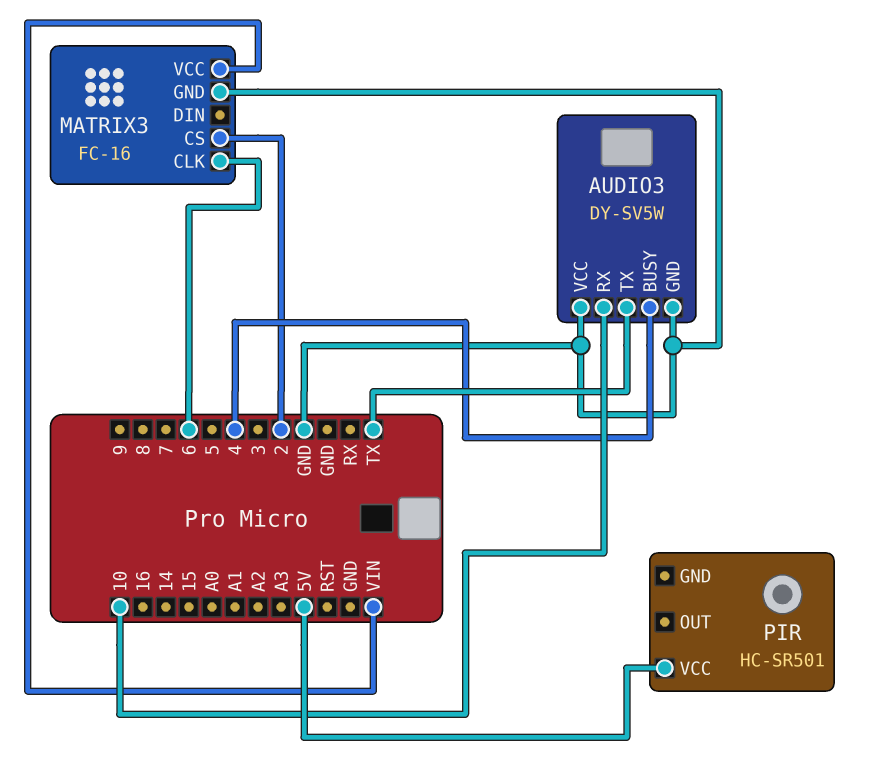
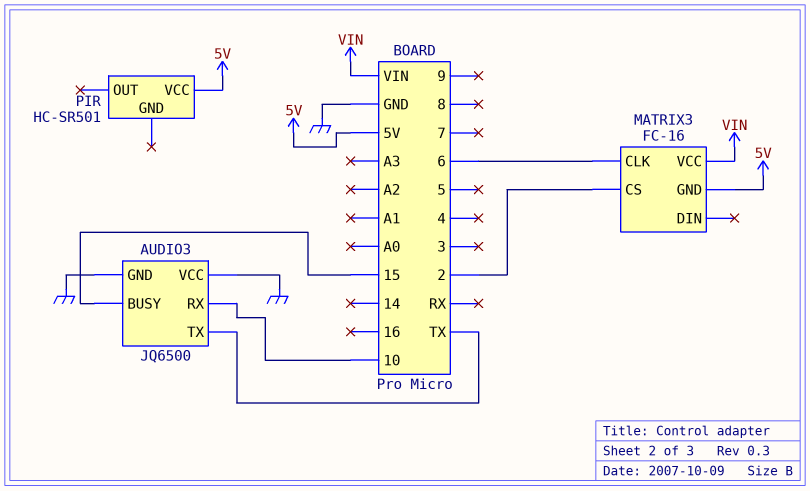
AUDIO3: DY-SV5W -> JQ6500
AUDIO3 pin BUSY: 4 -> 15
MATRIX3 pin GND: GND -> 5V

